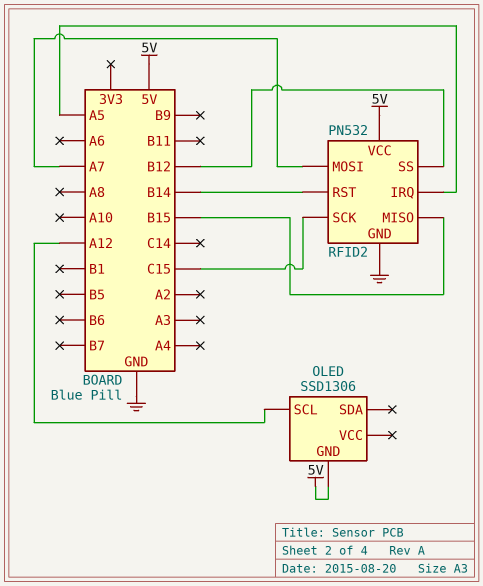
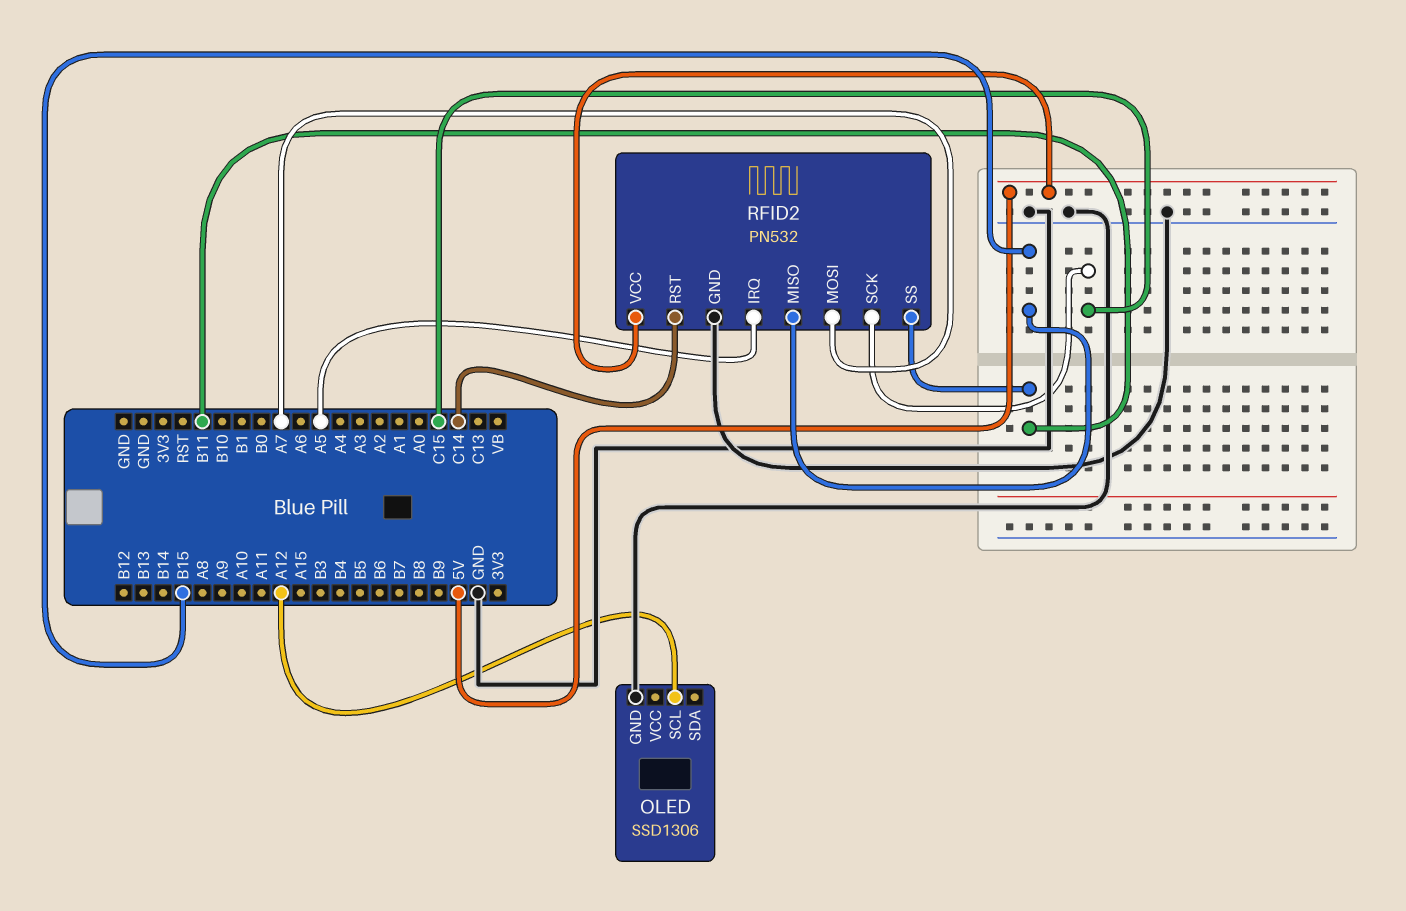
OLED pin GND: 5V -> GND
RFID2 pin RST: B14 -> C14
RFID2 pin SS: B12 -> B11

